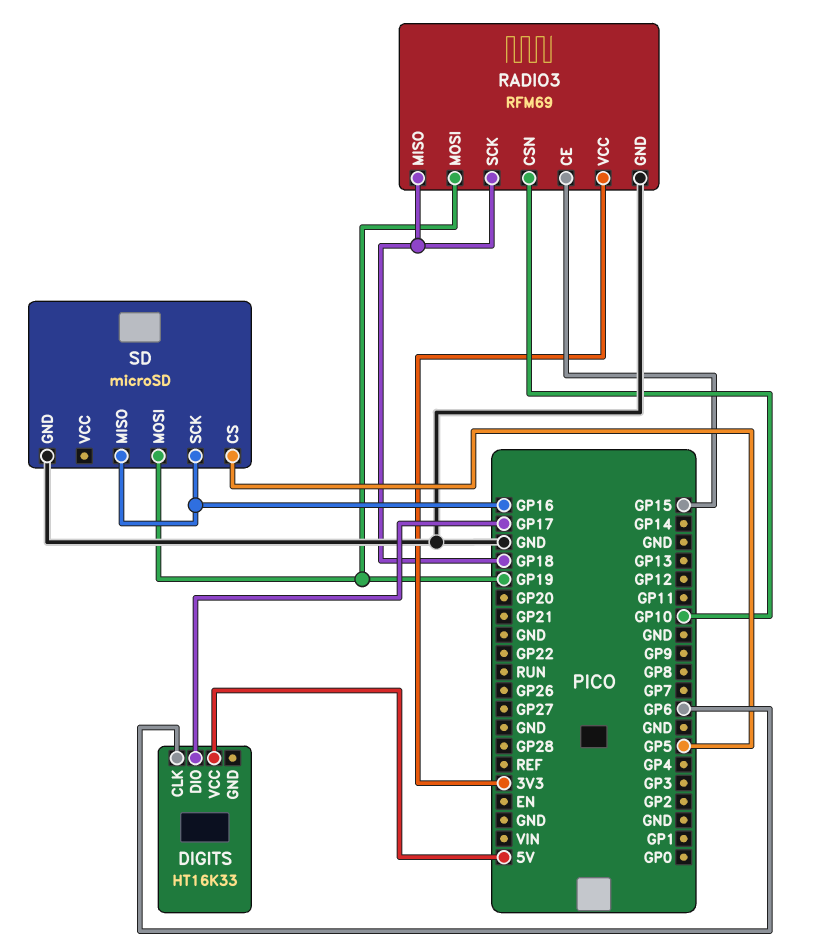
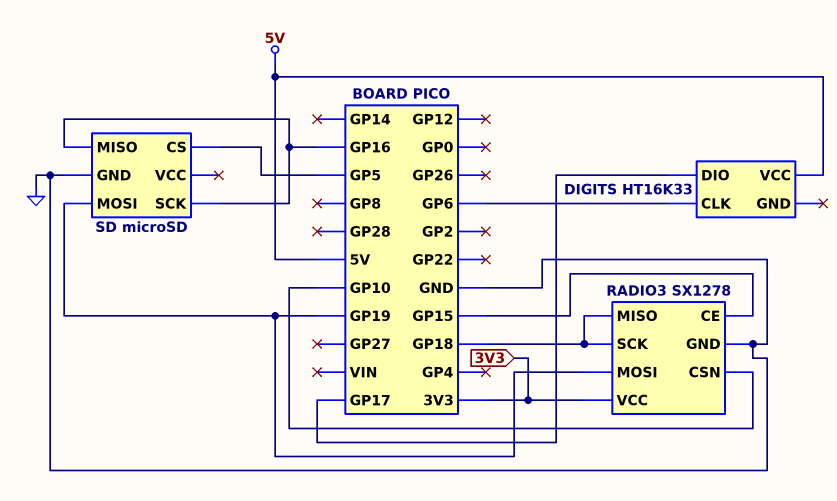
RADIO3: RFM69 -> SX1278

